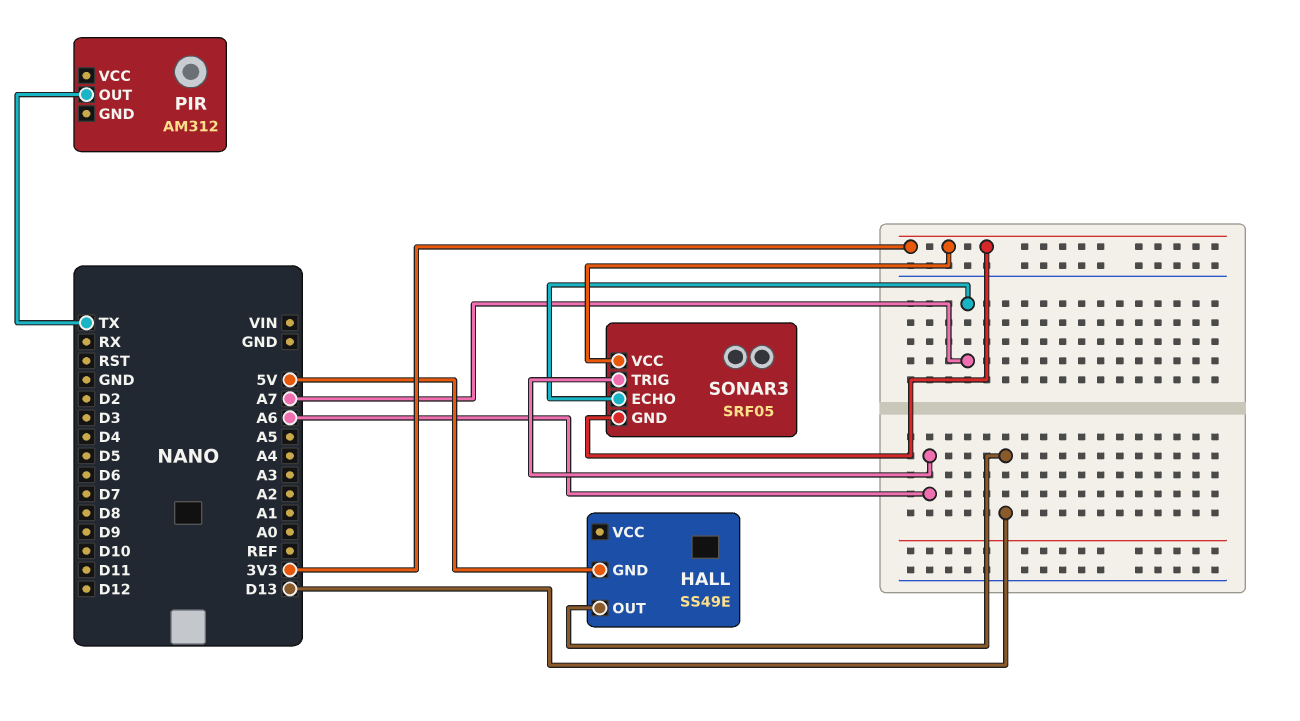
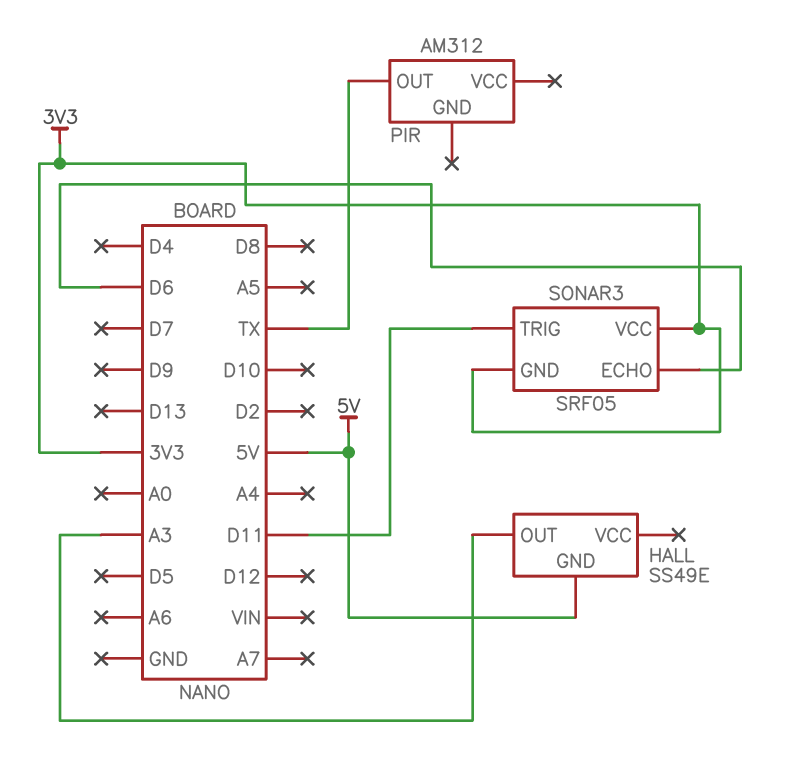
HALL pin OUT: D13 -> A3
SONAR3 pin ECHO: A7 -> D6
SONAR3 pin TRIG: A6 -> D11

